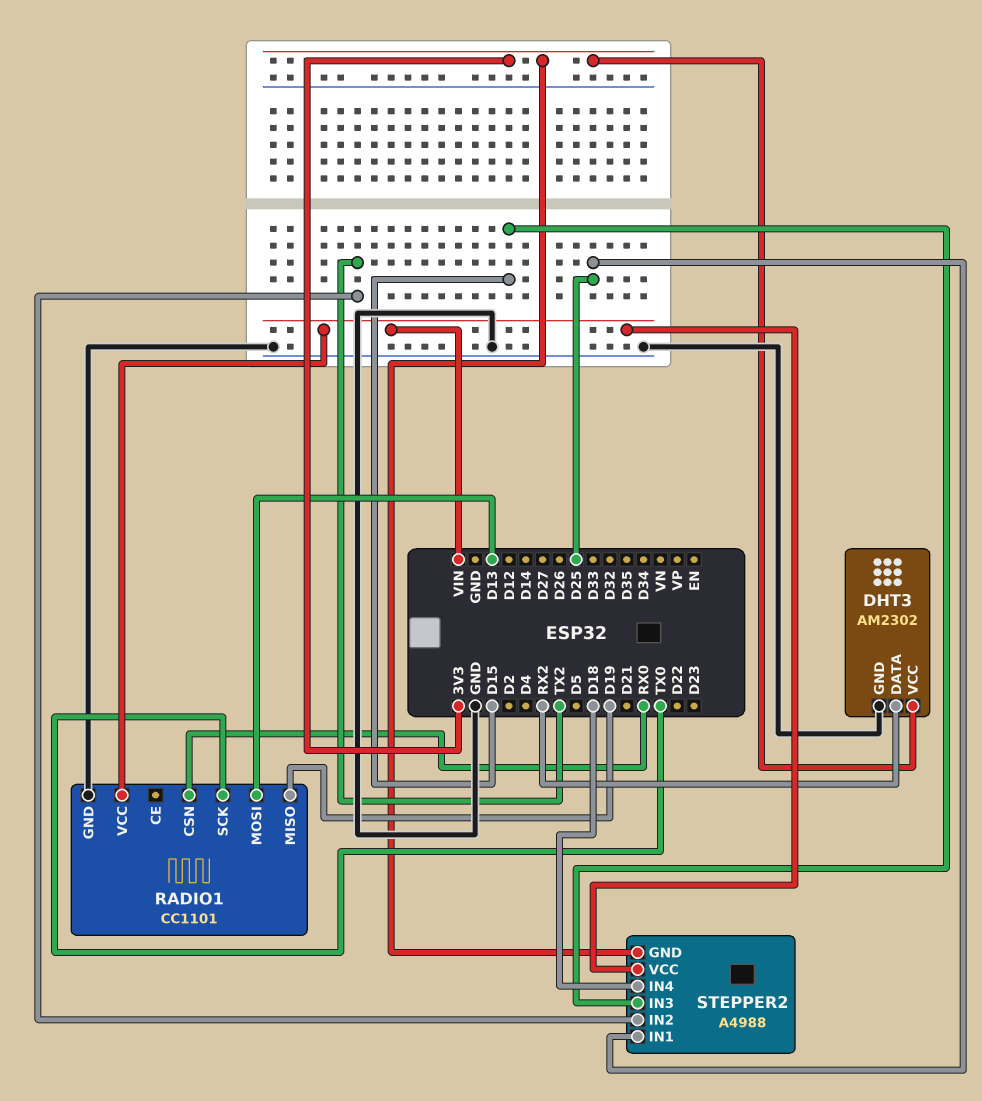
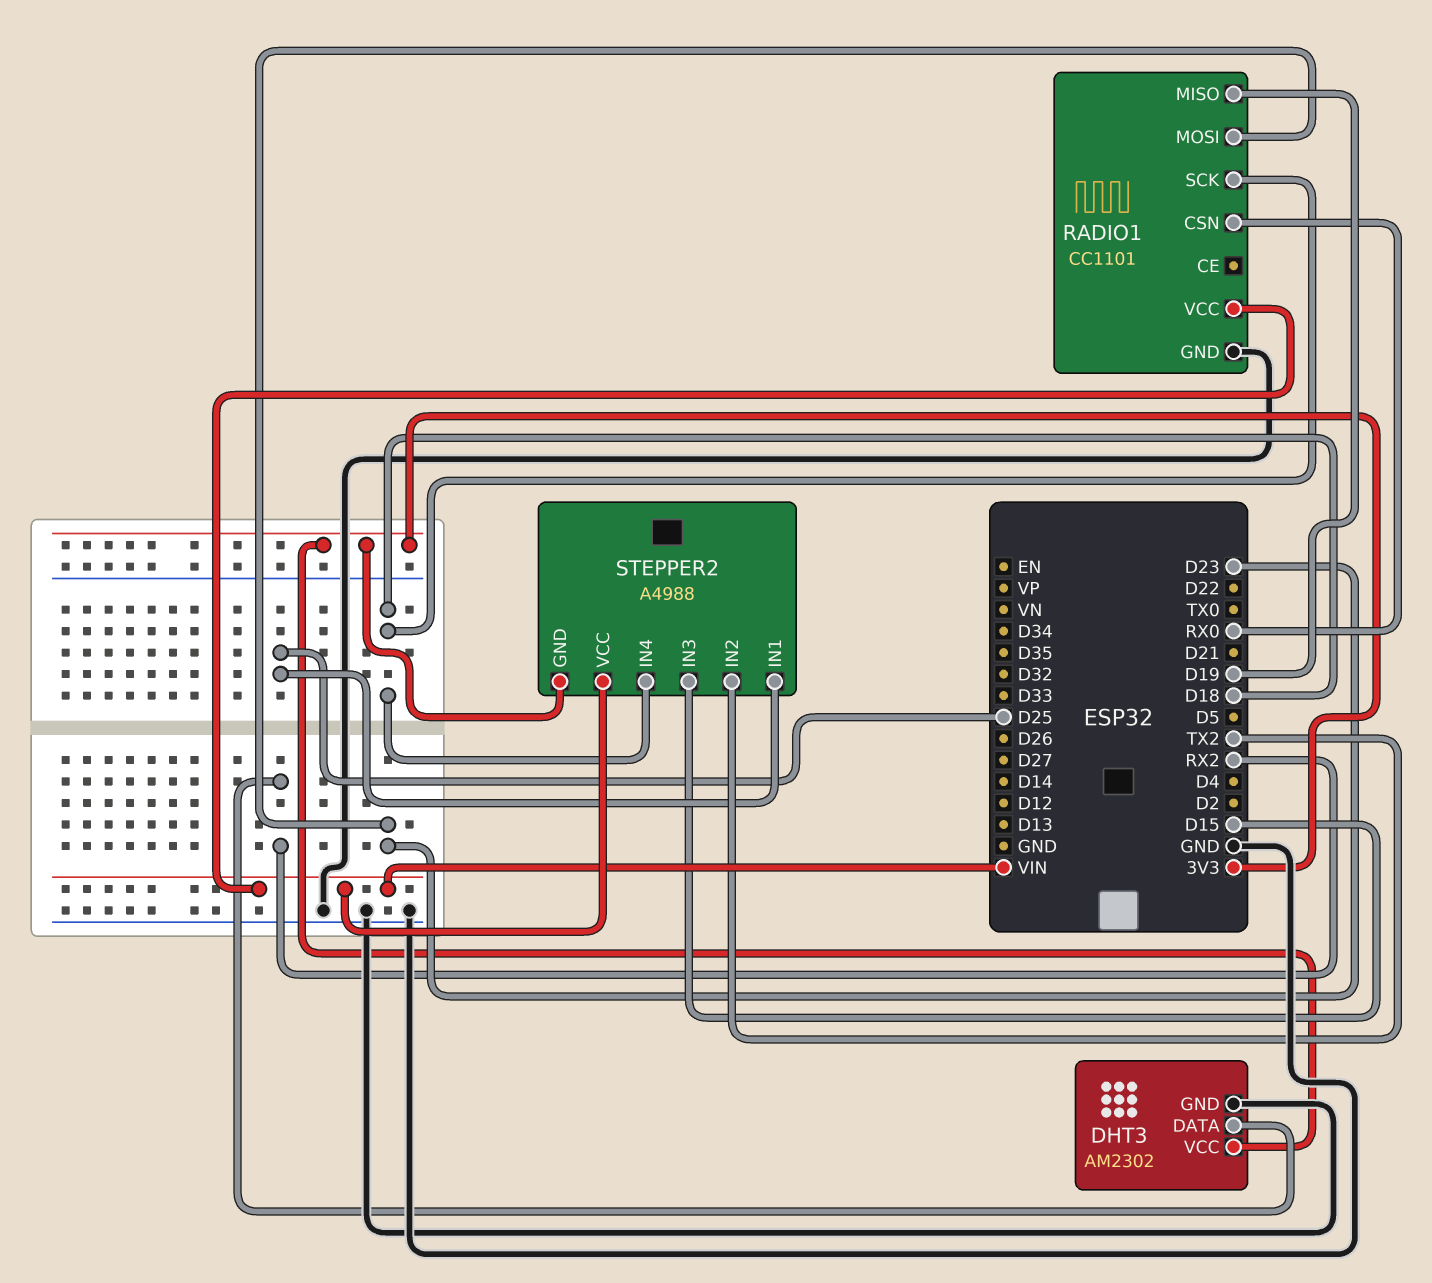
RADIO1 pin MOSI: D13 -> D23
RADIO1 pin SCK: TX0 -> D18

